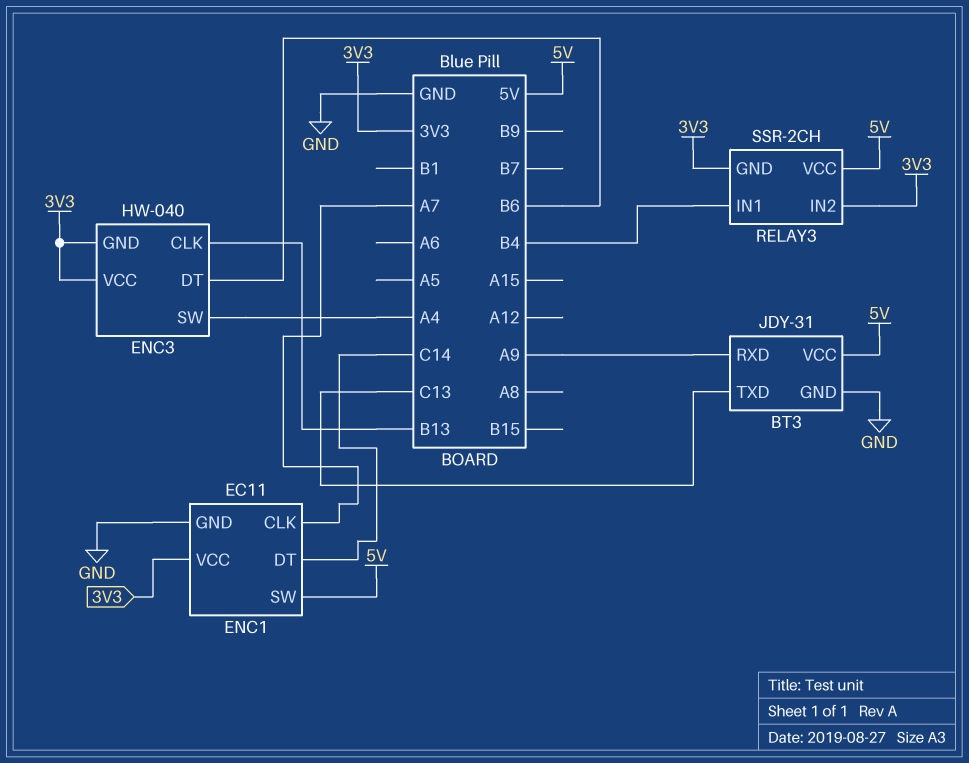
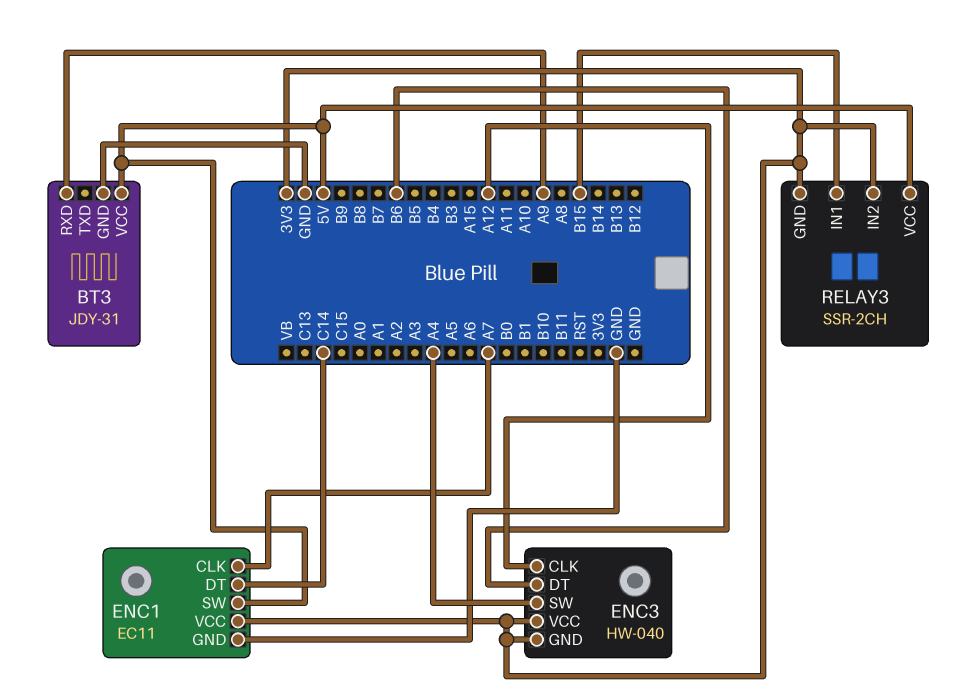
BT3 pin TXD: C13 -> none
ENC3 pin CLK: B13 -> A12
RELAY3 pin IN1: B4 -> B15

